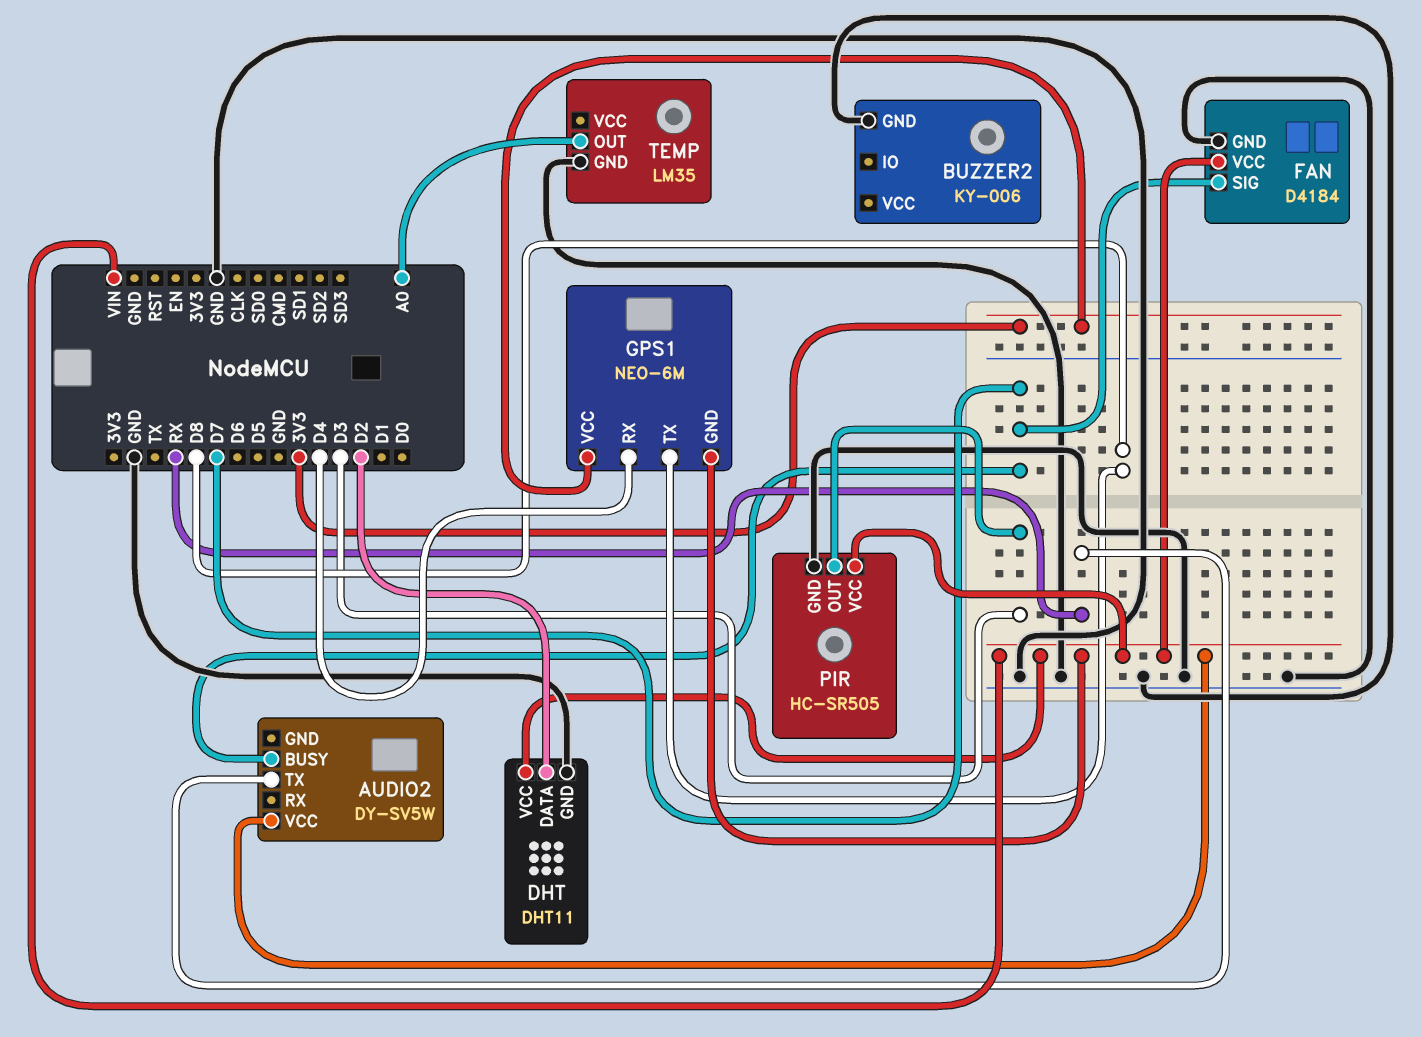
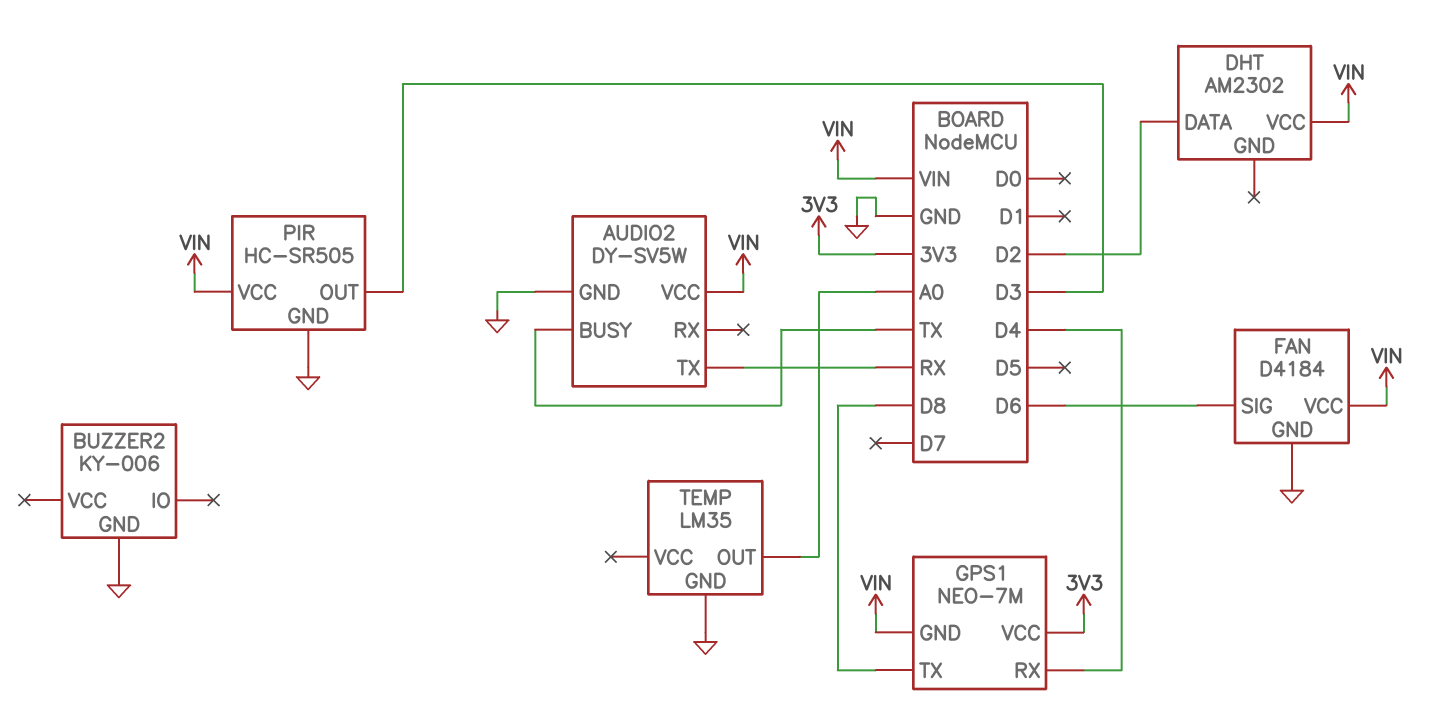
AUDIO2 pin BUSY: D7 -> TX
AUDIO2 pin GND: none -> GND
DHT: DHT11 -> AM2302
DHT pin GND: GND -> none
FAN pin SIG: D7 -> D6
GPS1: NEO-6M -> NEO-7M

